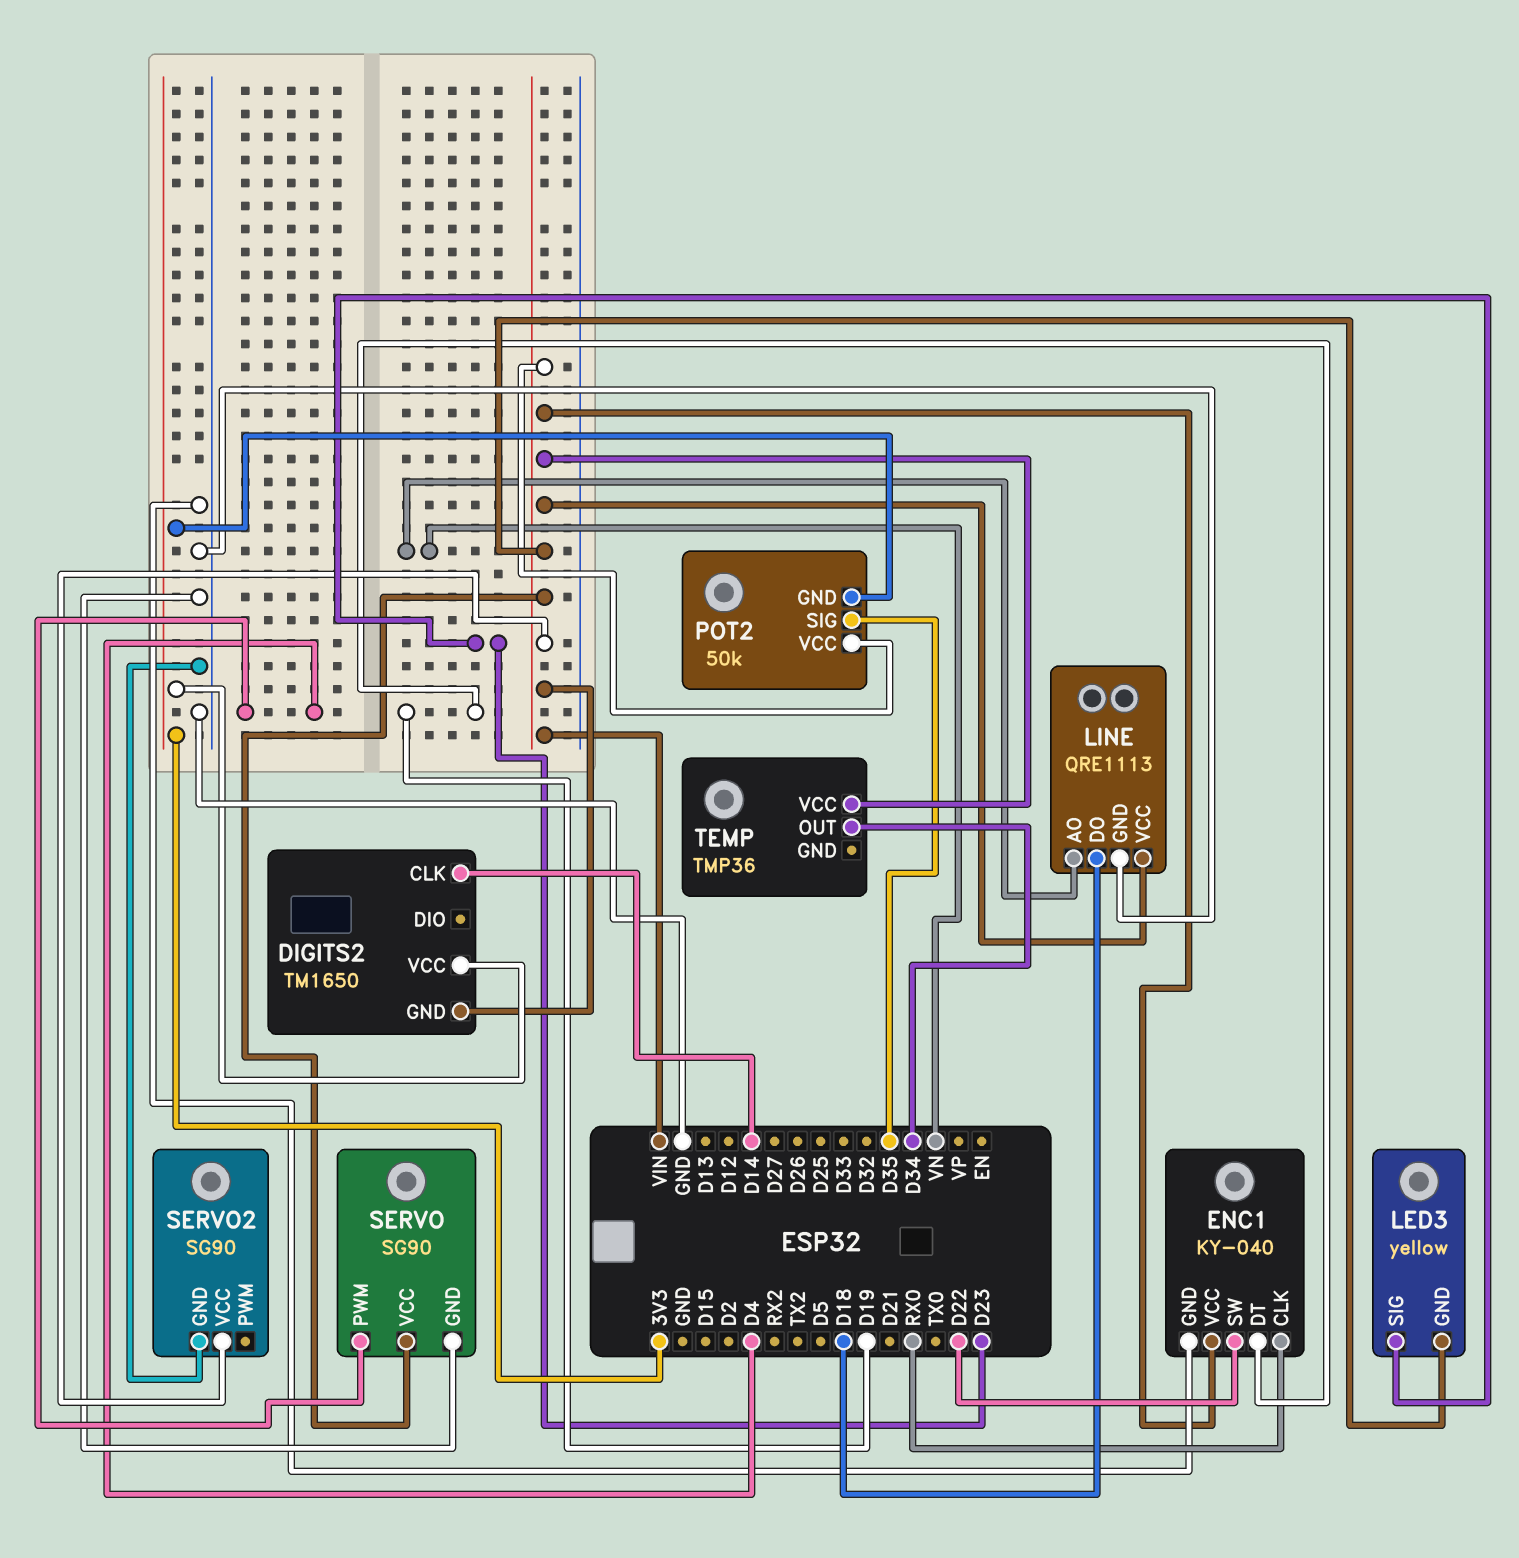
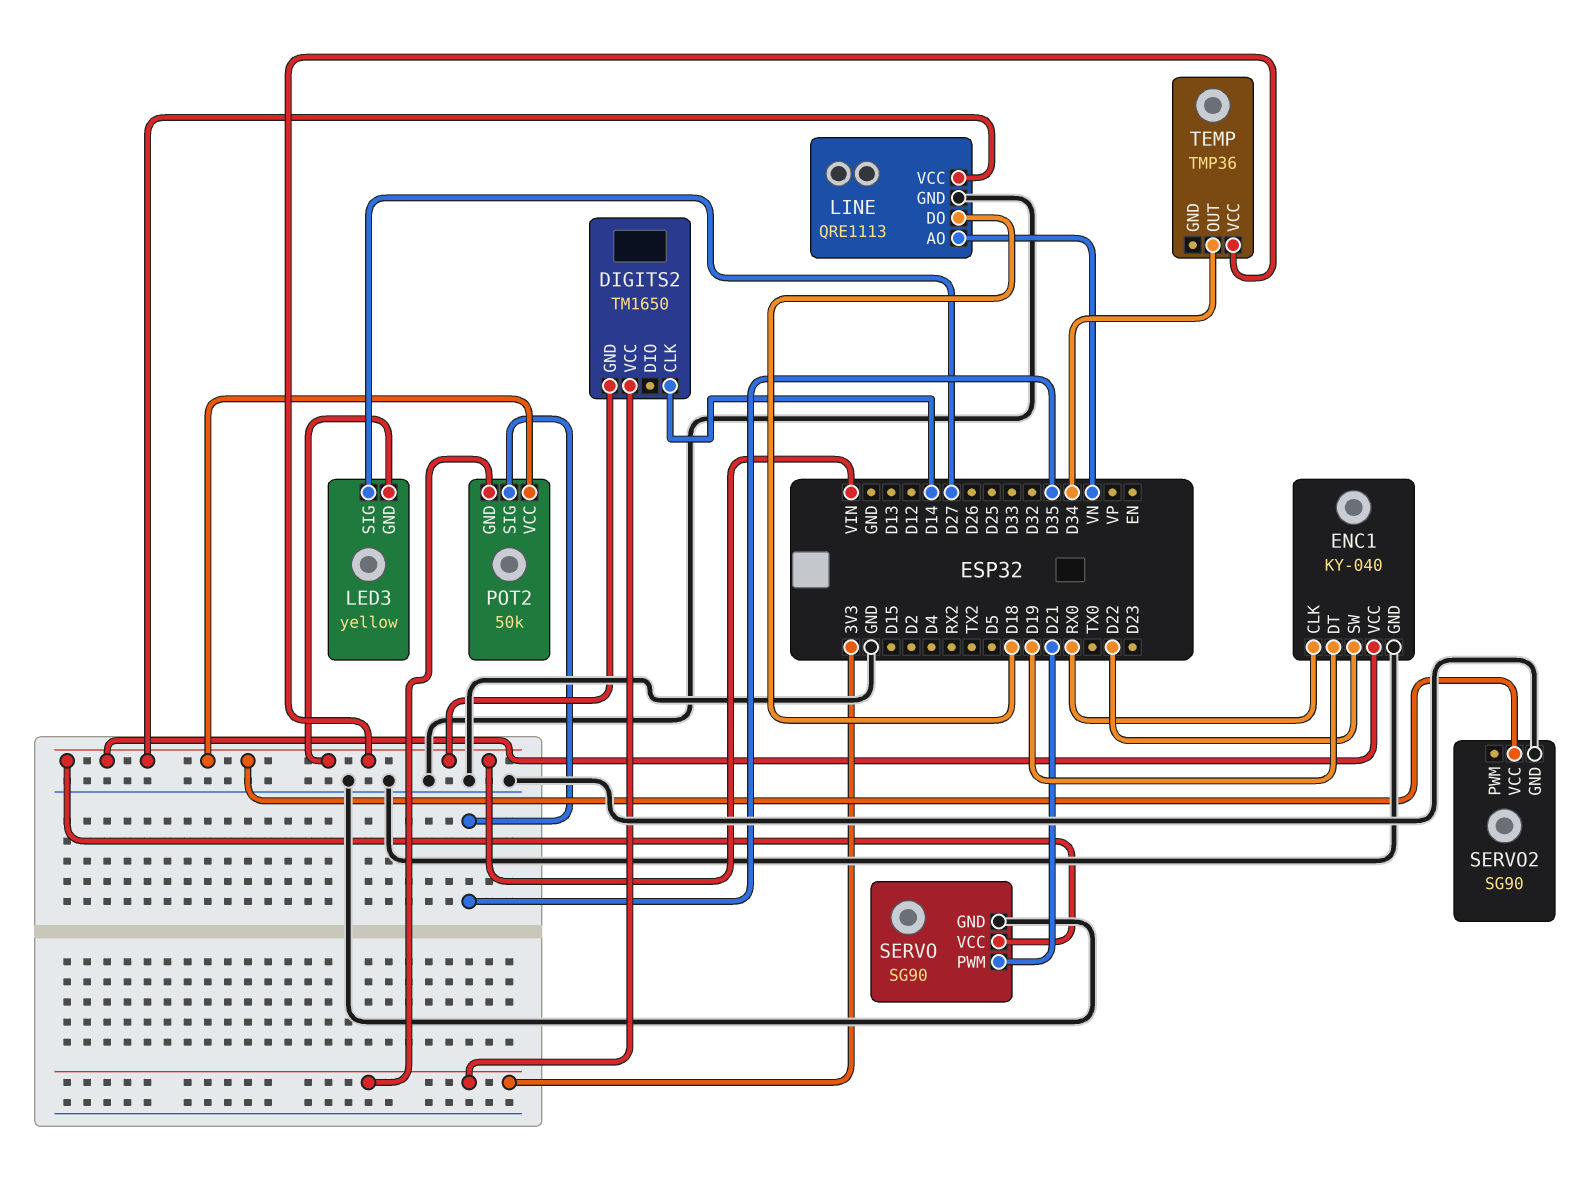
LED3 pin SIG: D23 -> D27
SERVO pin PWM: D4 -> D21

